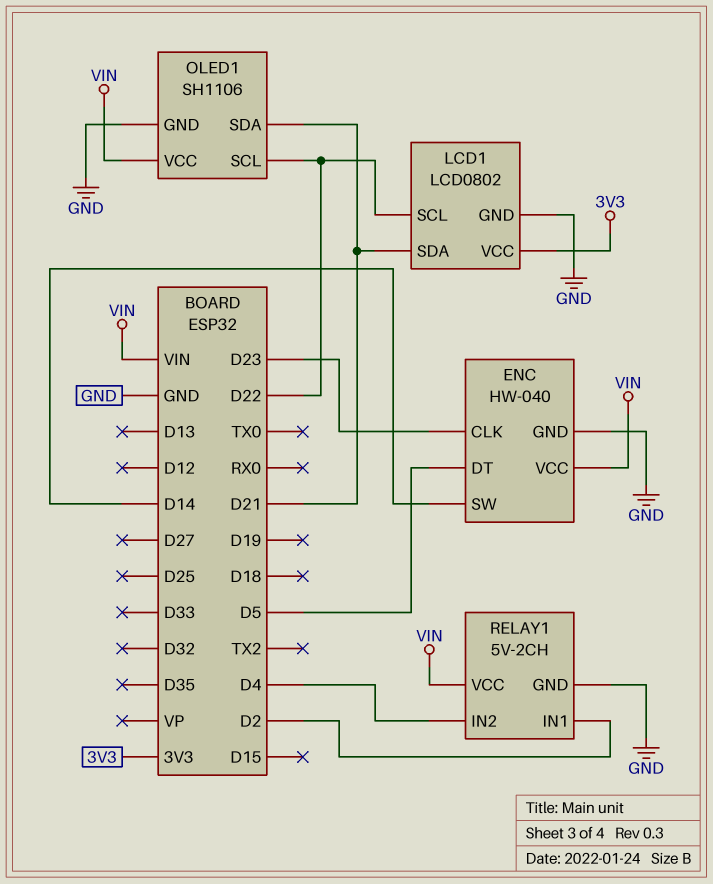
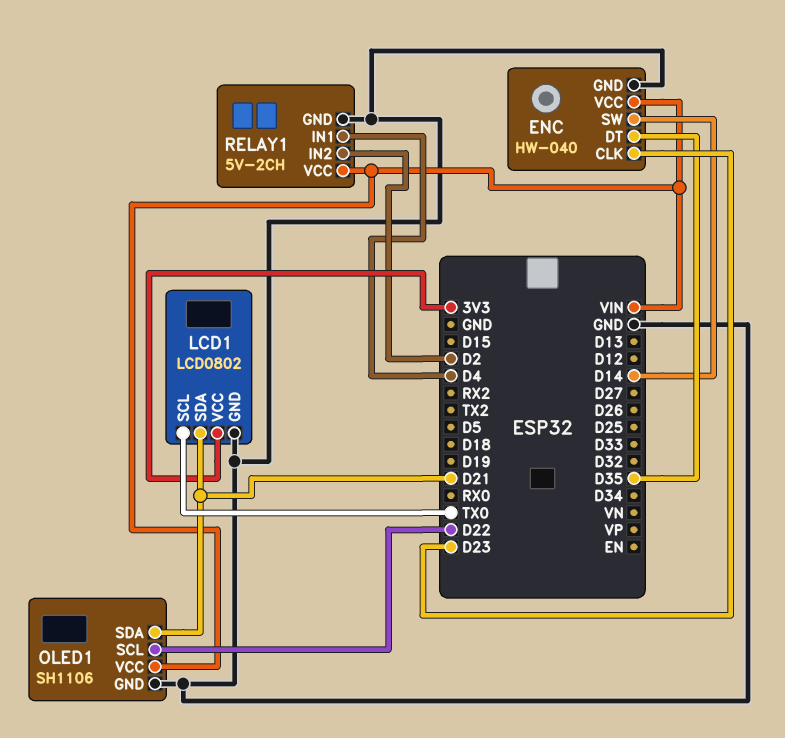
ENC pin DT: D5 -> D35
LCD1 pin SCL: D22 -> TX0
RELAY1 pin IN1: D2 -> D4
RELAY1 pin IN2: D4 -> D2

